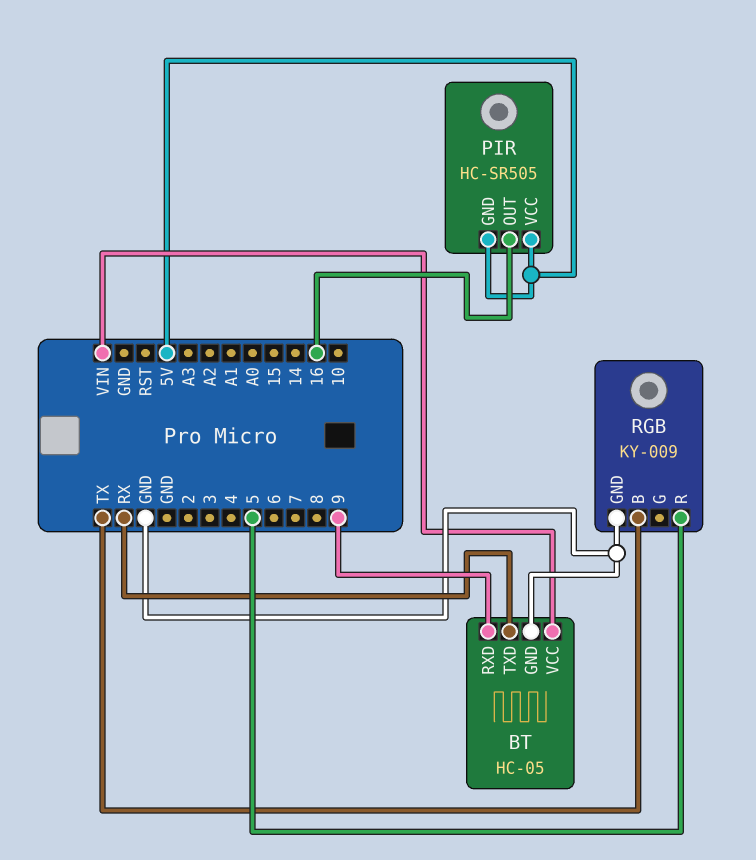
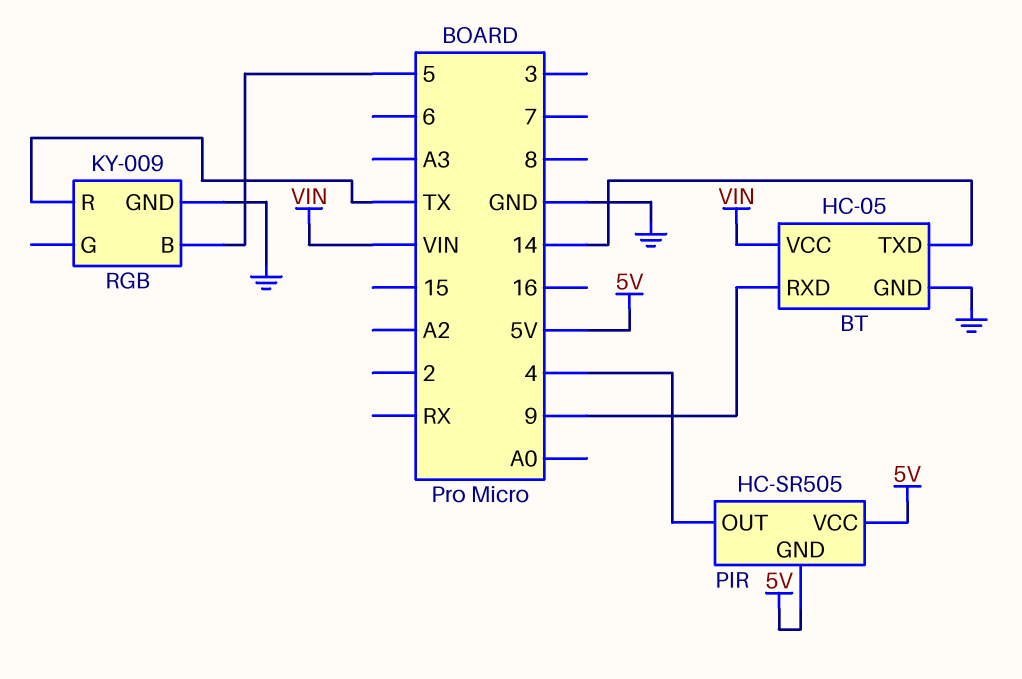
BT pin TXD: RX -> 14
PIR pin OUT: 16 -> 4
RGB pin B: TX -> 5
RGB pin R: 5 -> TX

